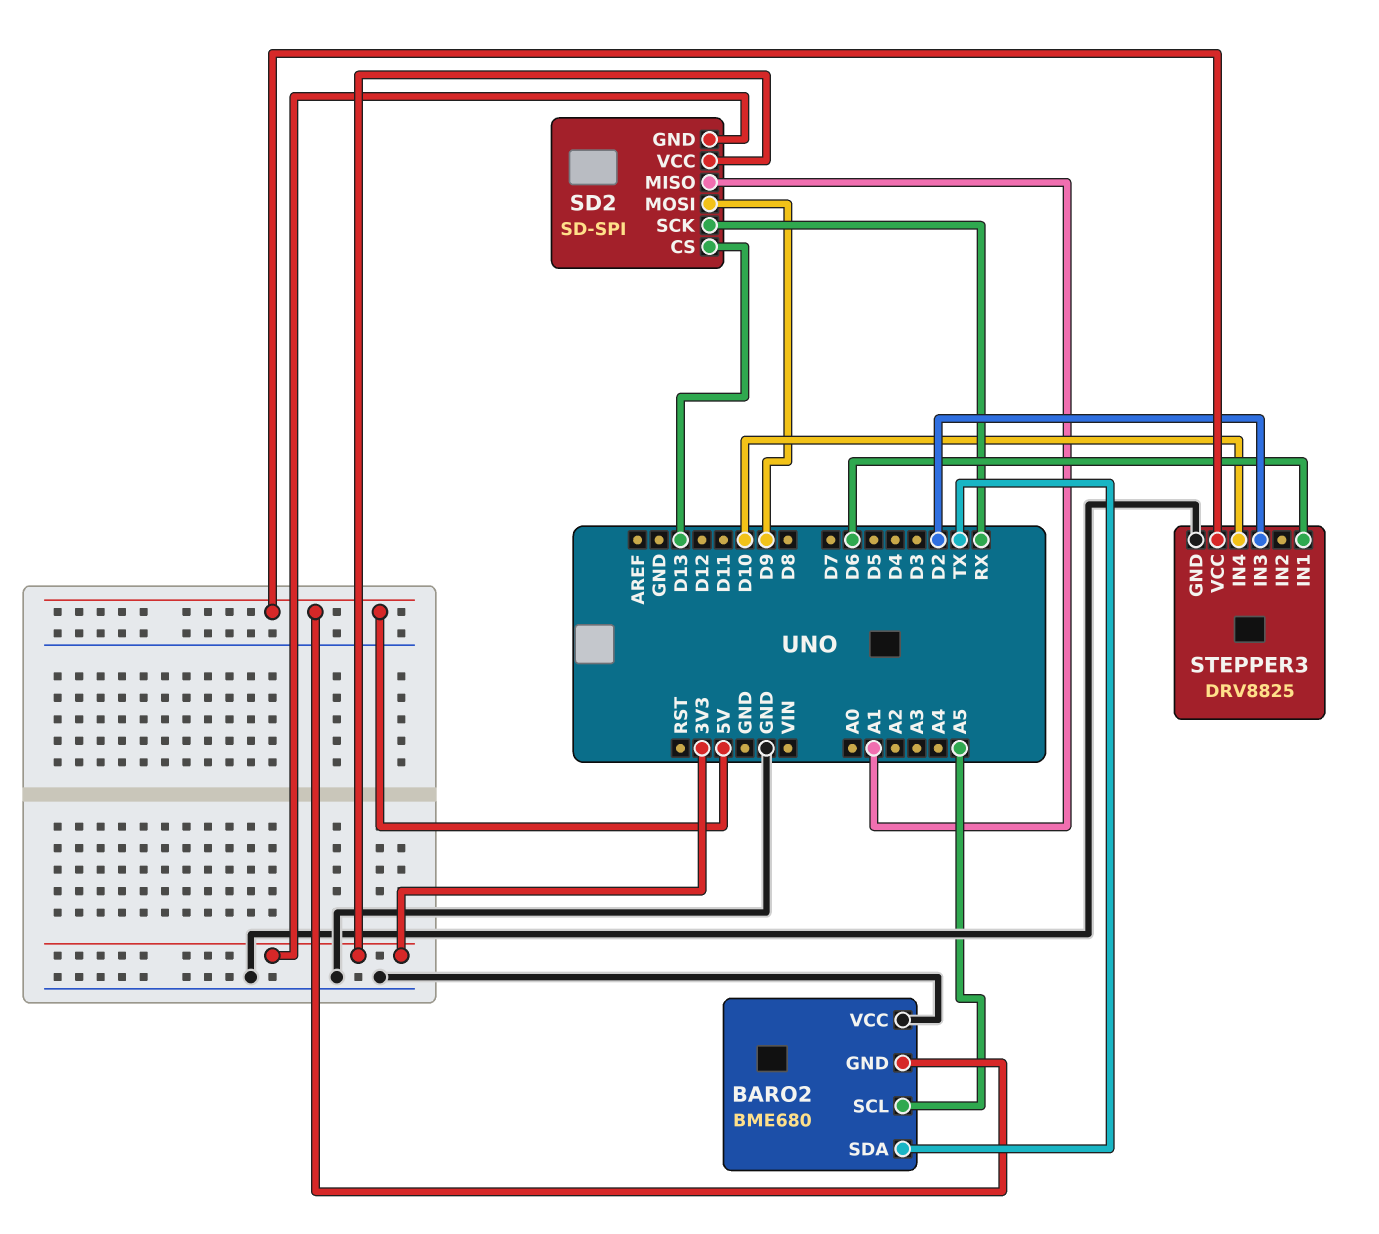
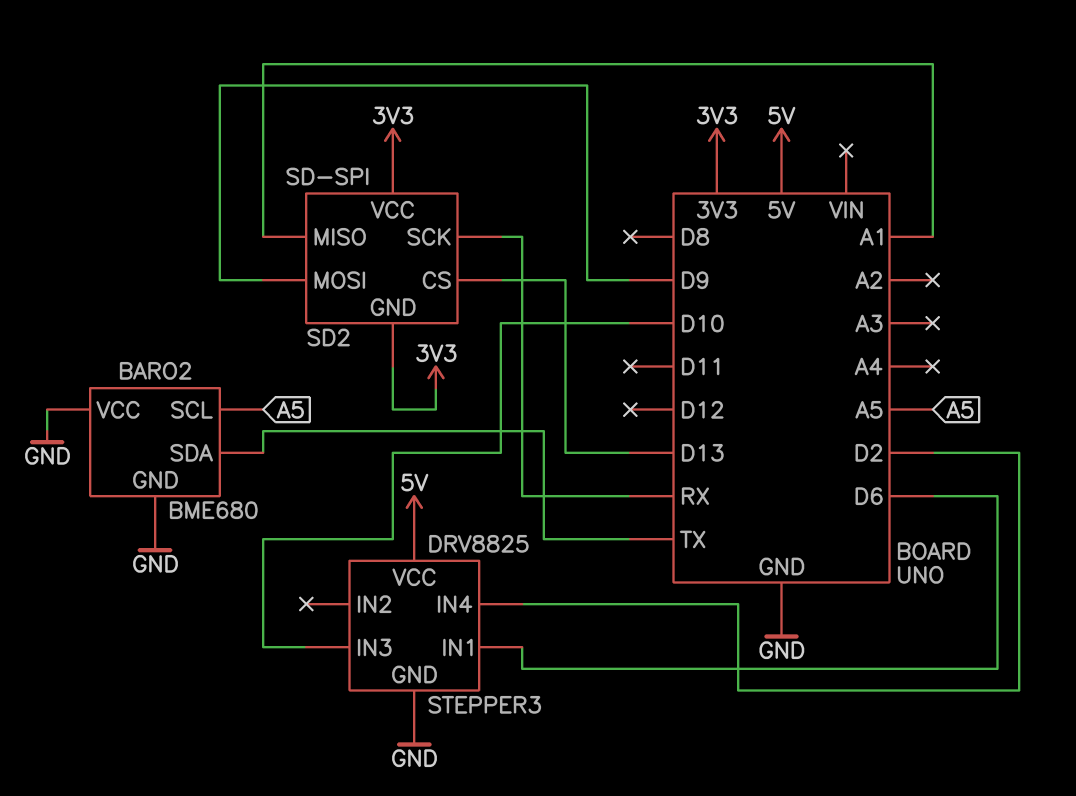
BARO2 pin GND: 5V -> GND
STEPPER3 pin IN3: D2 -> D10
STEPPER3 pin IN4: D10 -> D2

